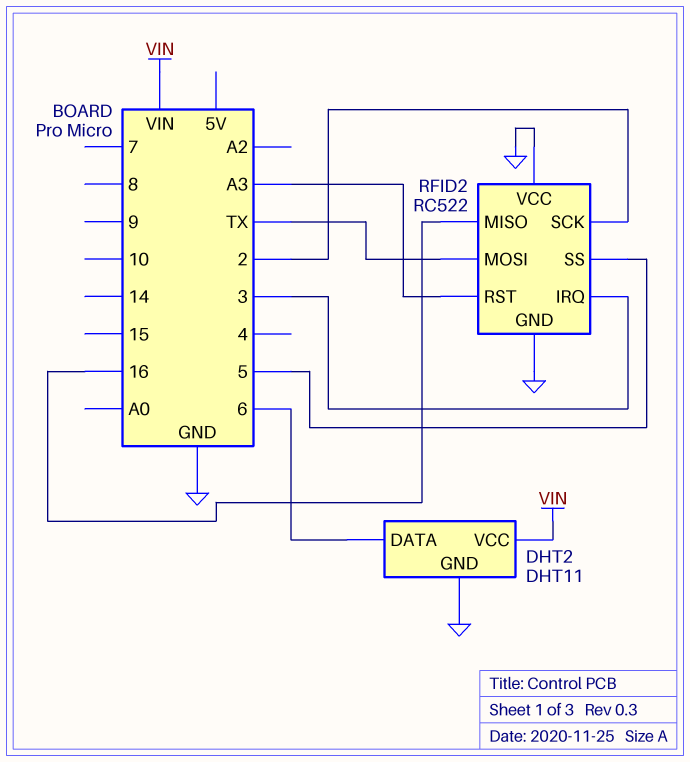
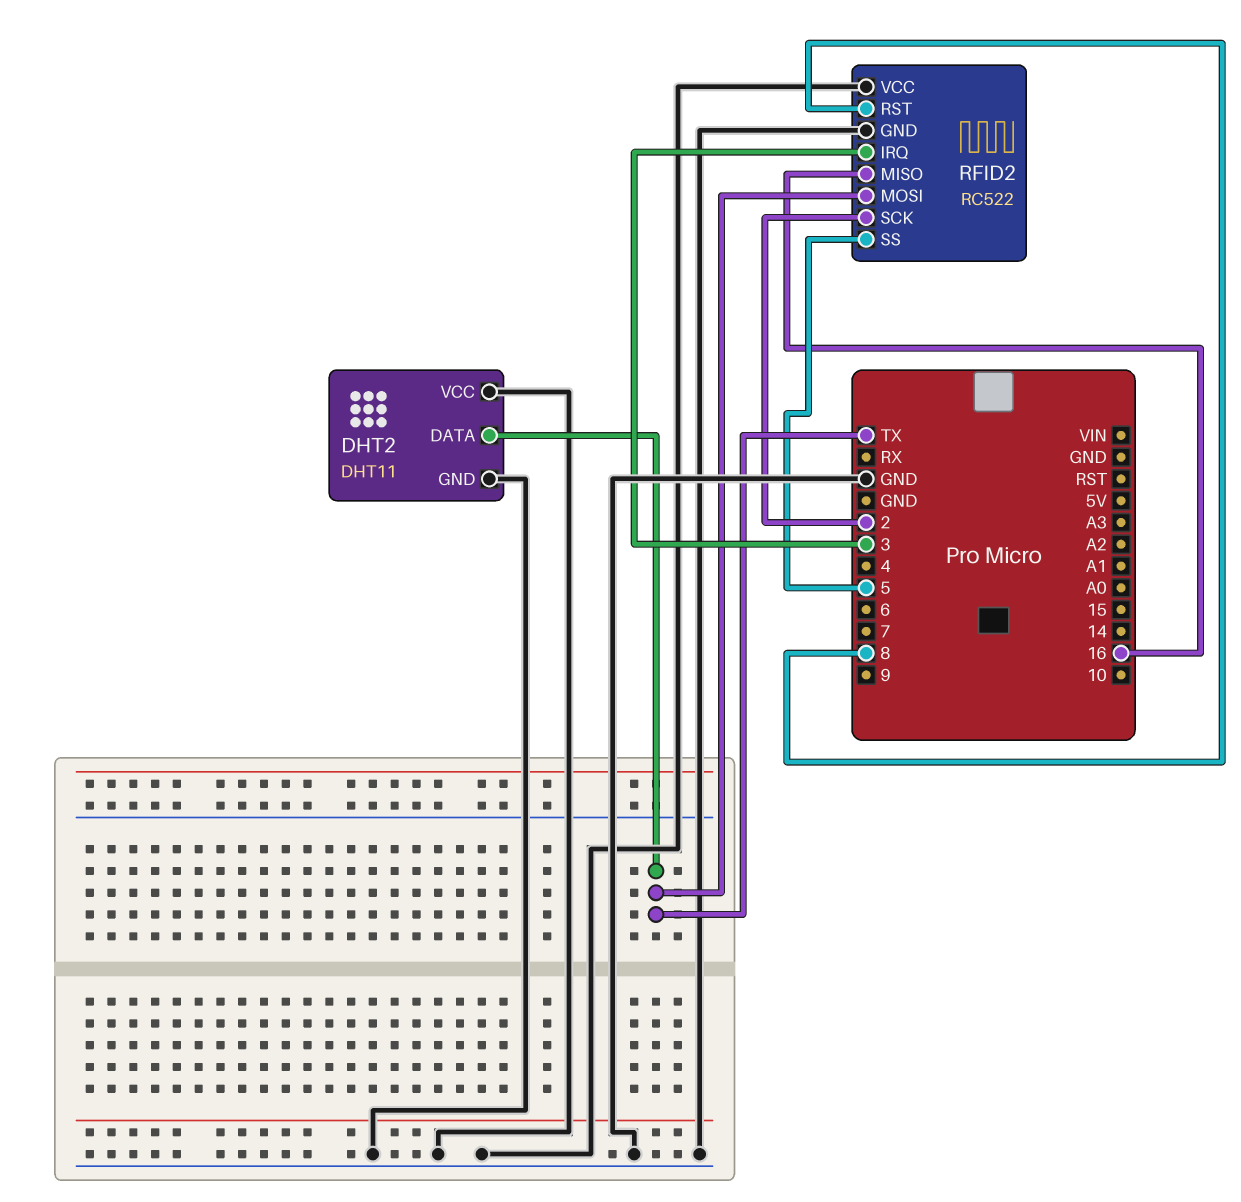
DHT2 pin DATA: 6 -> TX
DHT2 pin VCC: VIN -> GND
RFID2 pin RST: A3 -> 8

